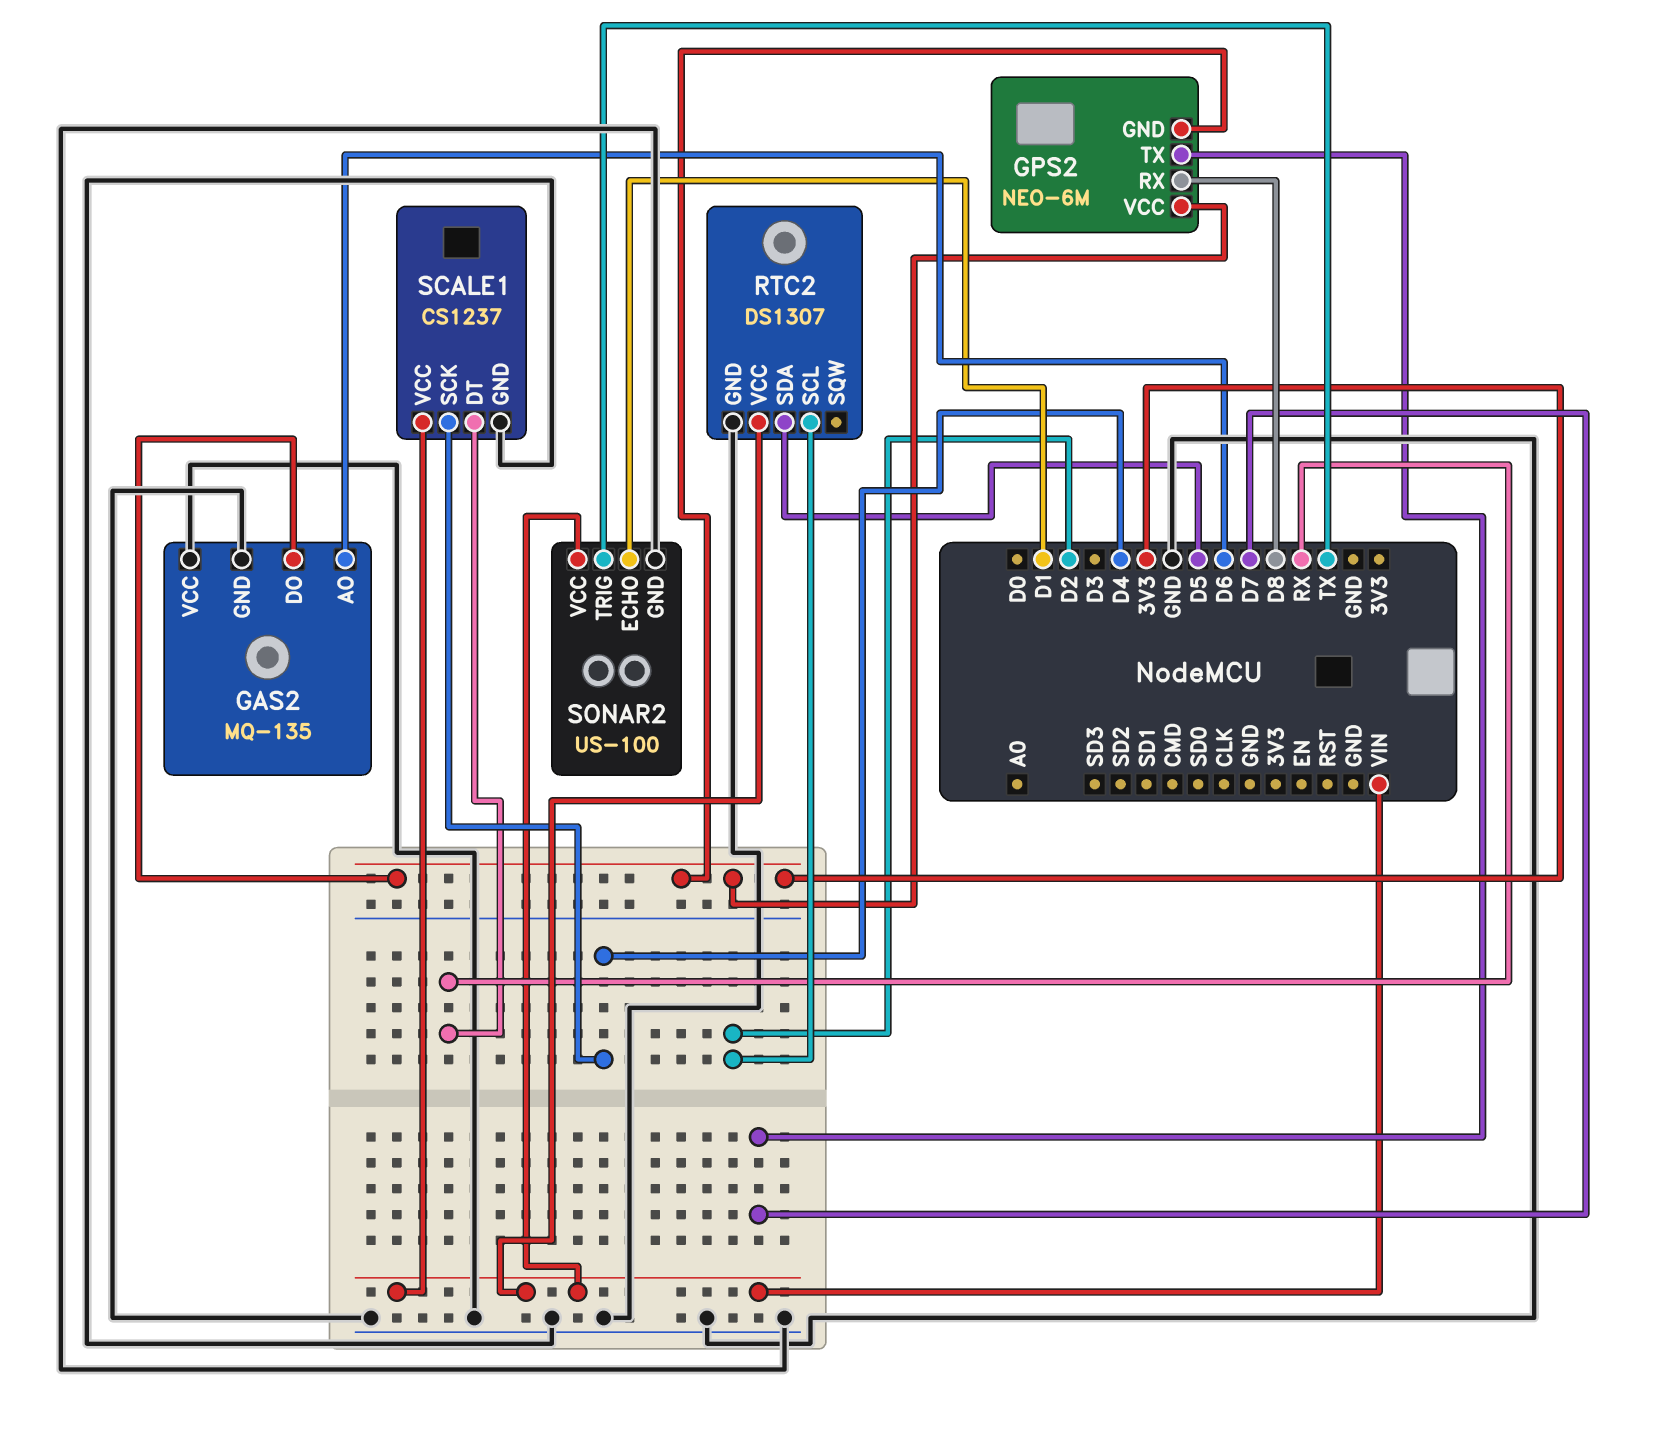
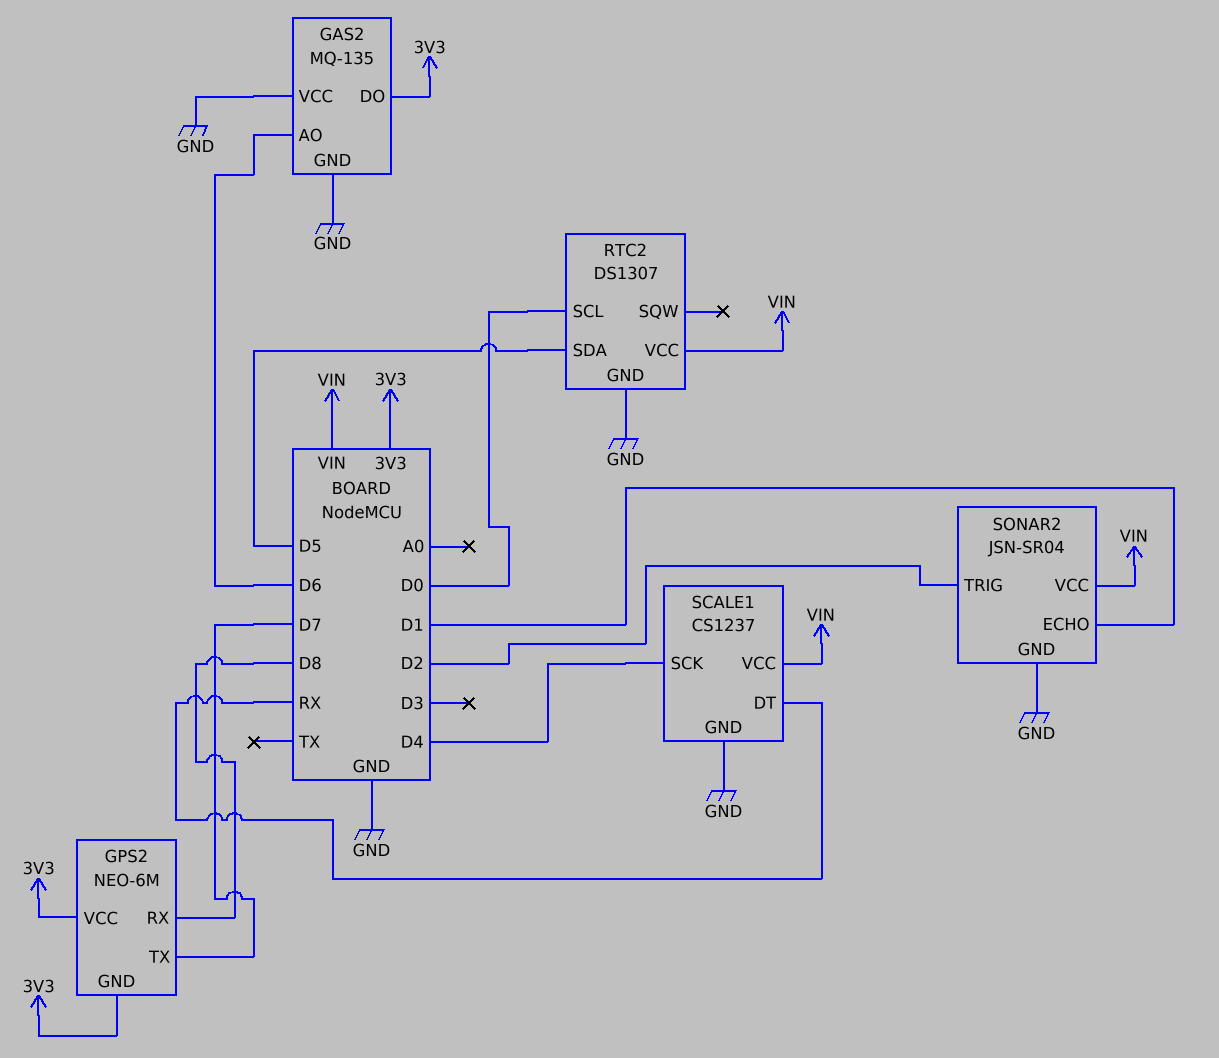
RTC2 pin SCL: D2 -> D0
SONAR2: US-100 -> JSN-SR04
SONAR2 pin TRIG: TX -> D2

